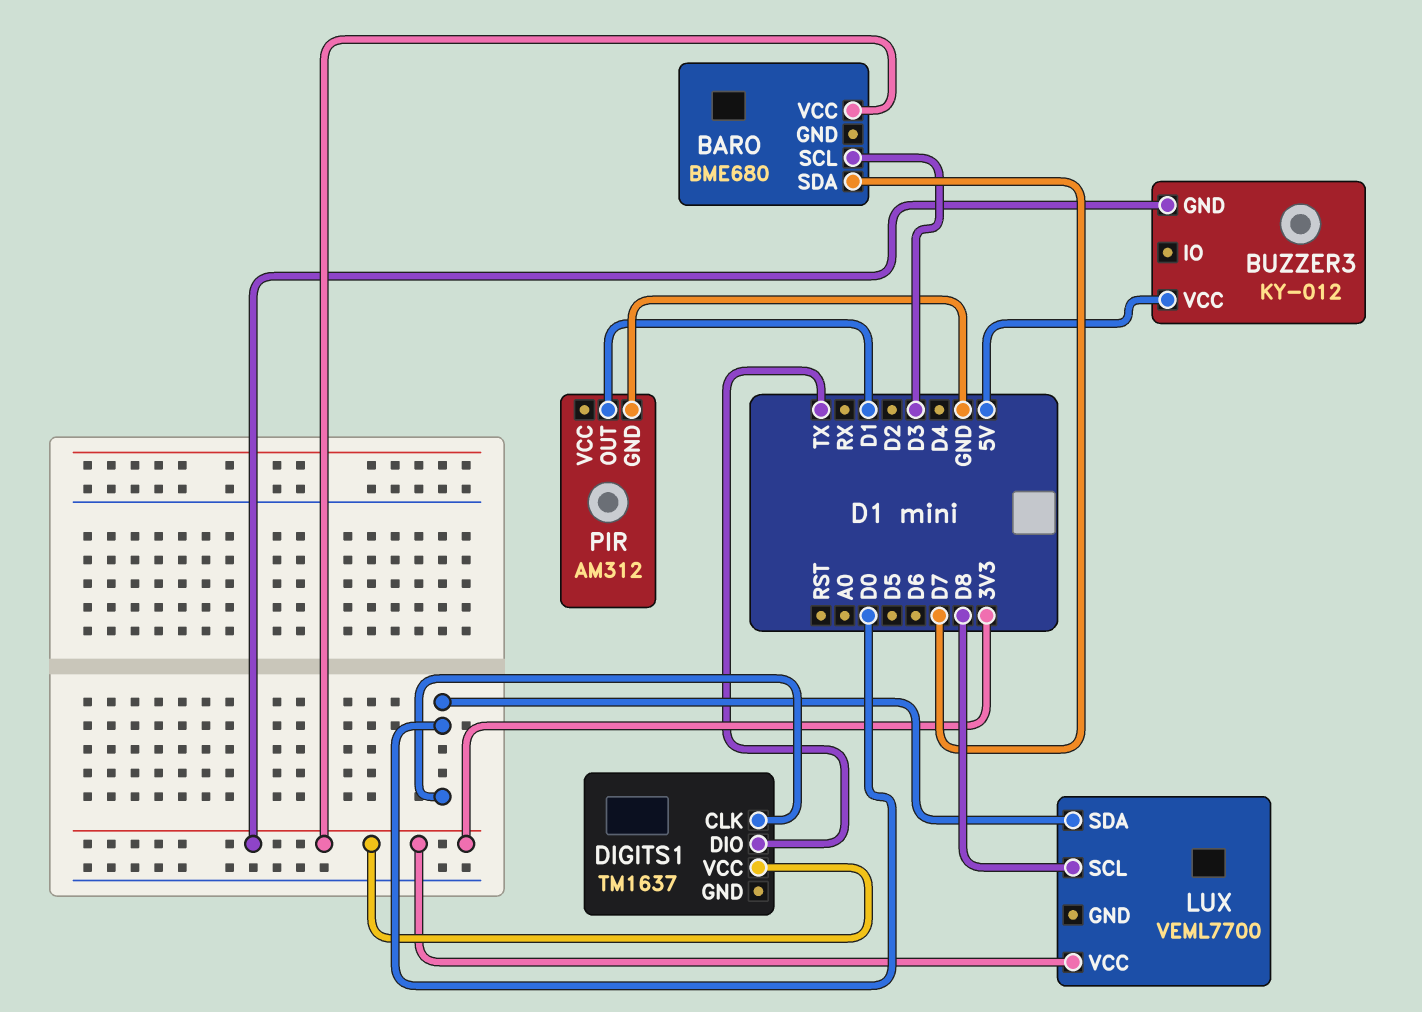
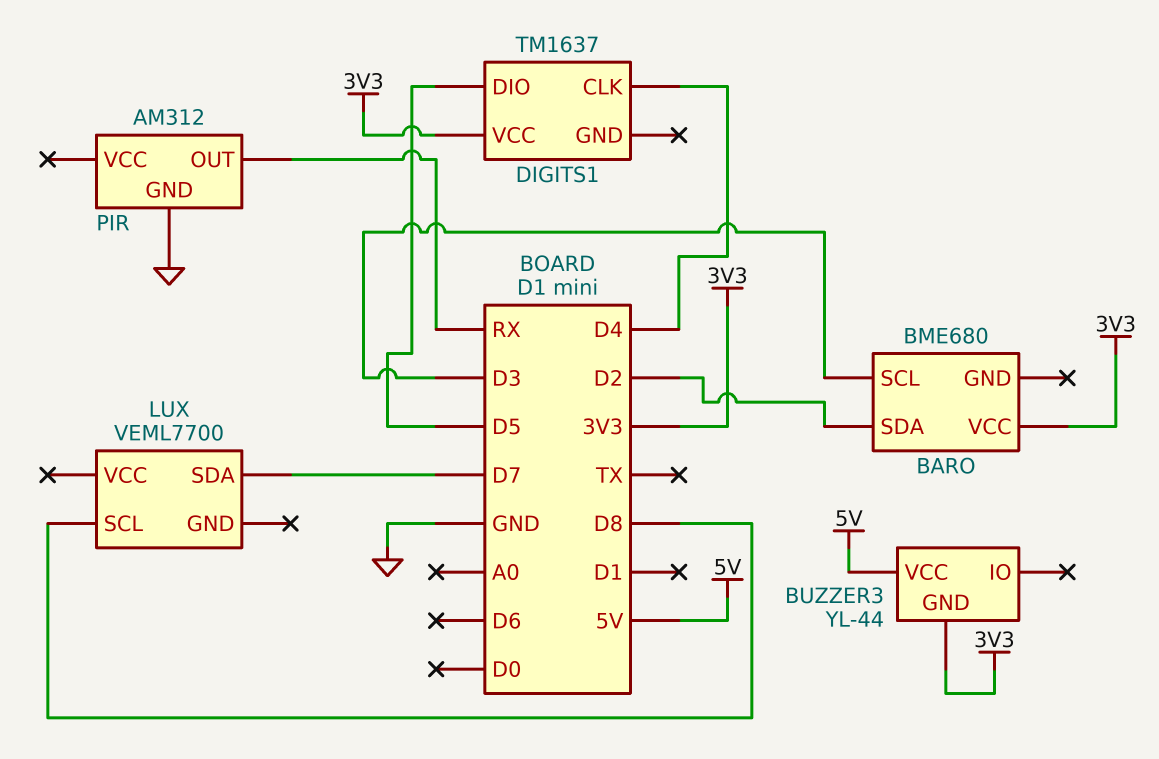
BARO pin SDA: D7 -> D2
BUZZER3: KY-012 -> YL-44
DIGITS1 pin CLK: D0 -> D4
DIGITS1 pin DIO: TX -> D5
LUX pin SDA: D0 -> D7
LUX pin VCC: 3V3 -> none
PIR pin OUT: D1 -> RX

